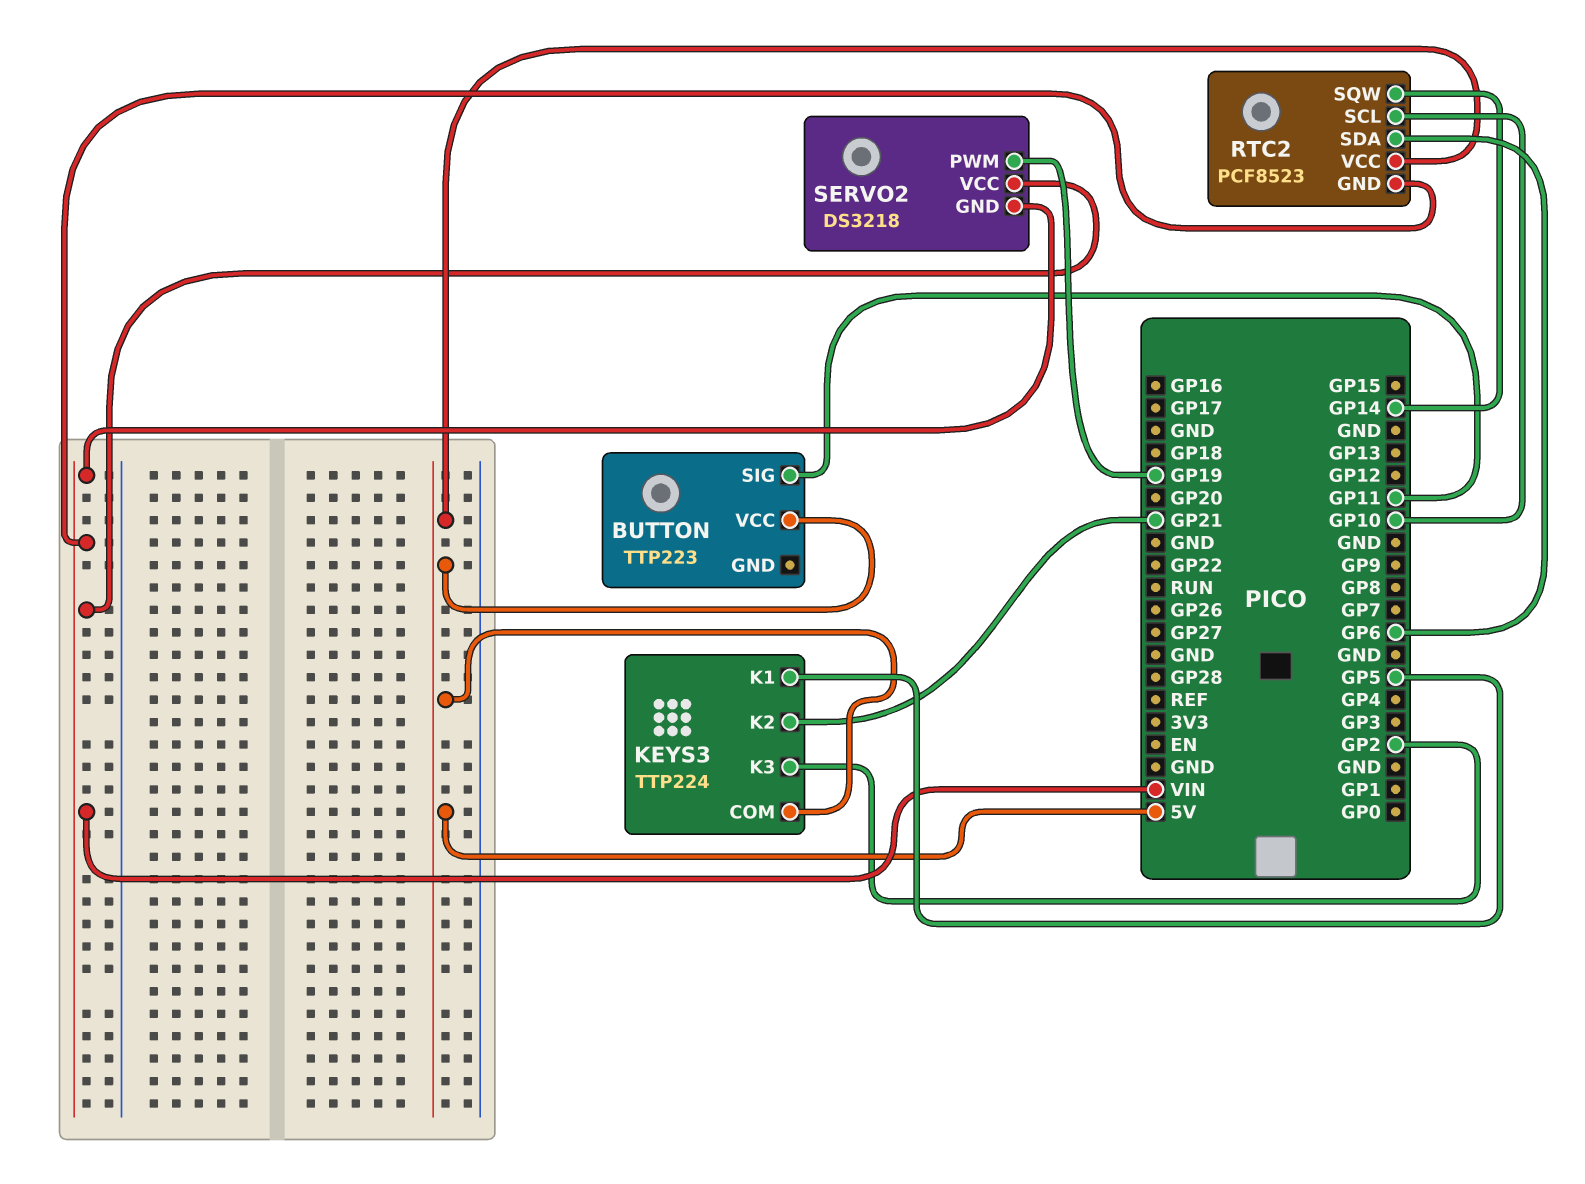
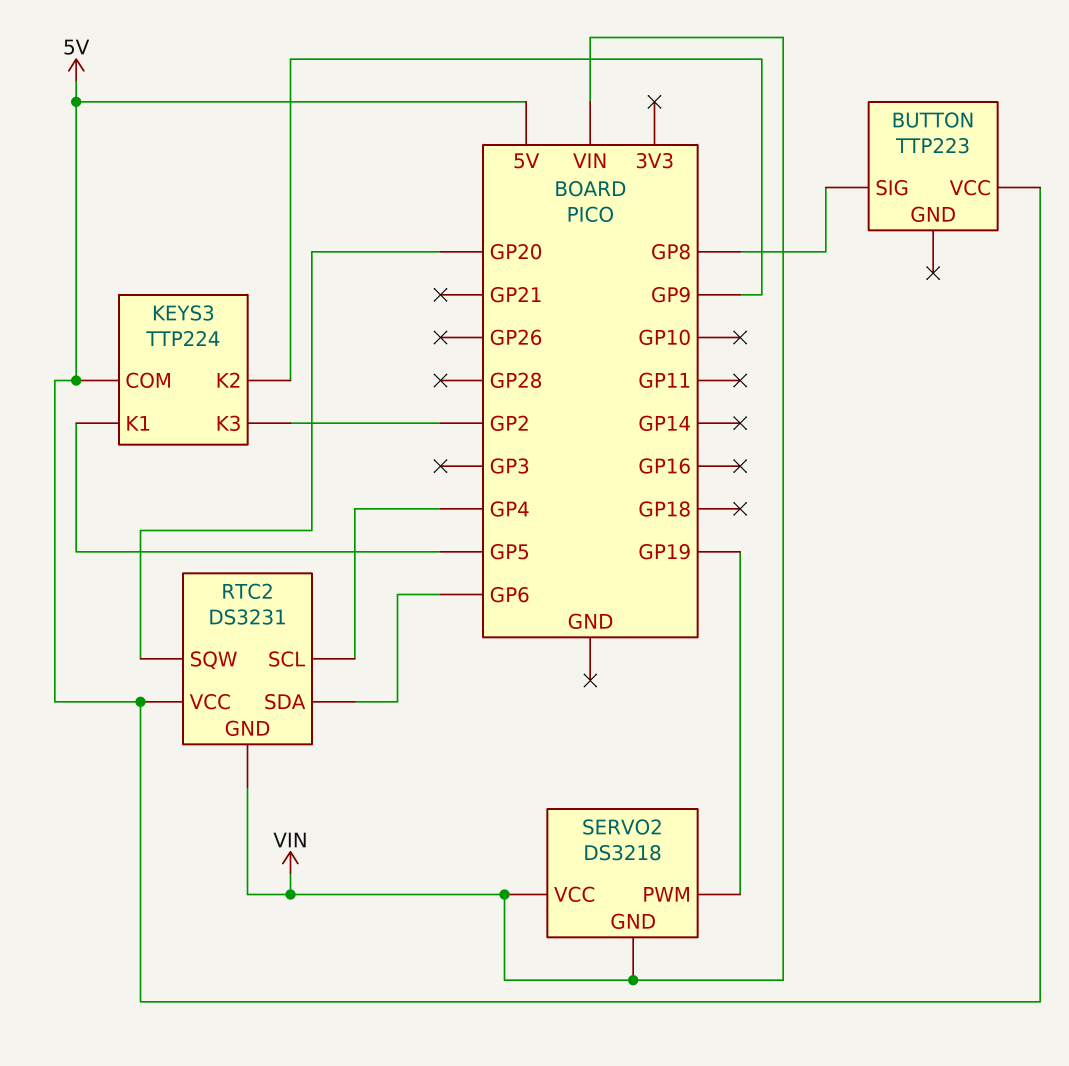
BUTTON pin SIG: GP11 -> GP8
KEYS3 pin K2: GP21 -> GP9
RTC2: PCF8523 -> DS3231
RTC2 pin SCL: GP10 -> GP4
RTC2 pin SQW: GP14 -> GP20

